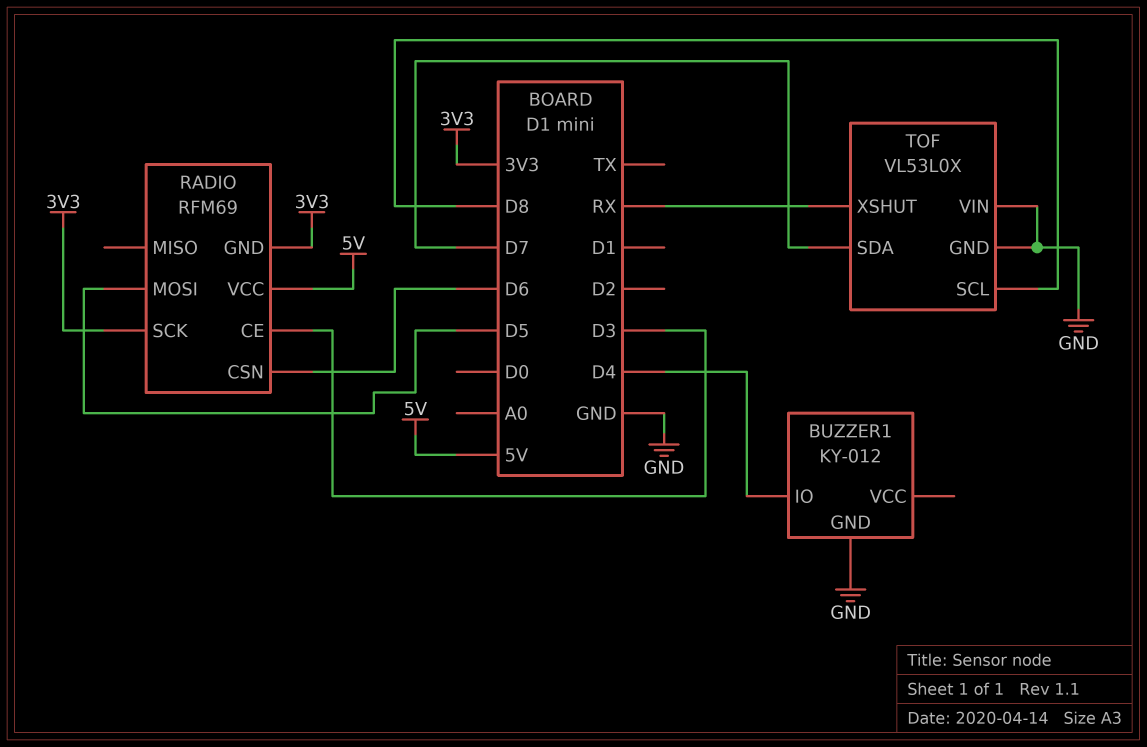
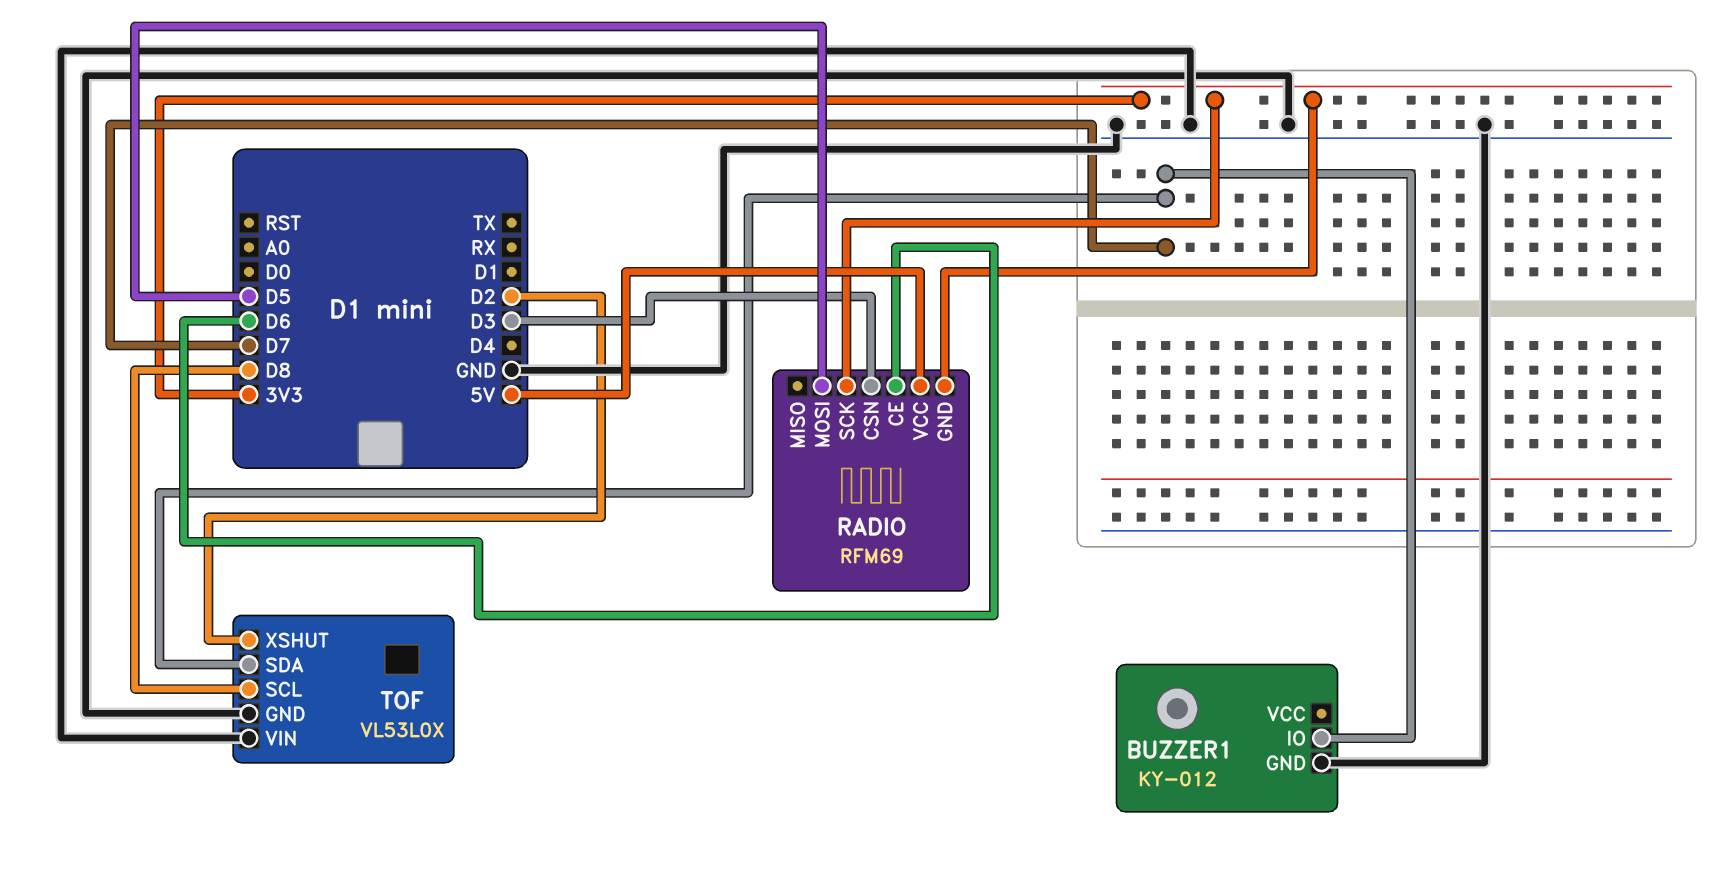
BUZZER1 pin IO: D4 -> D7
RADIO pin CE: D3 -> D6
RADIO pin CSN: D6 -> D3
TOF pin XSHUT: RX -> D2

